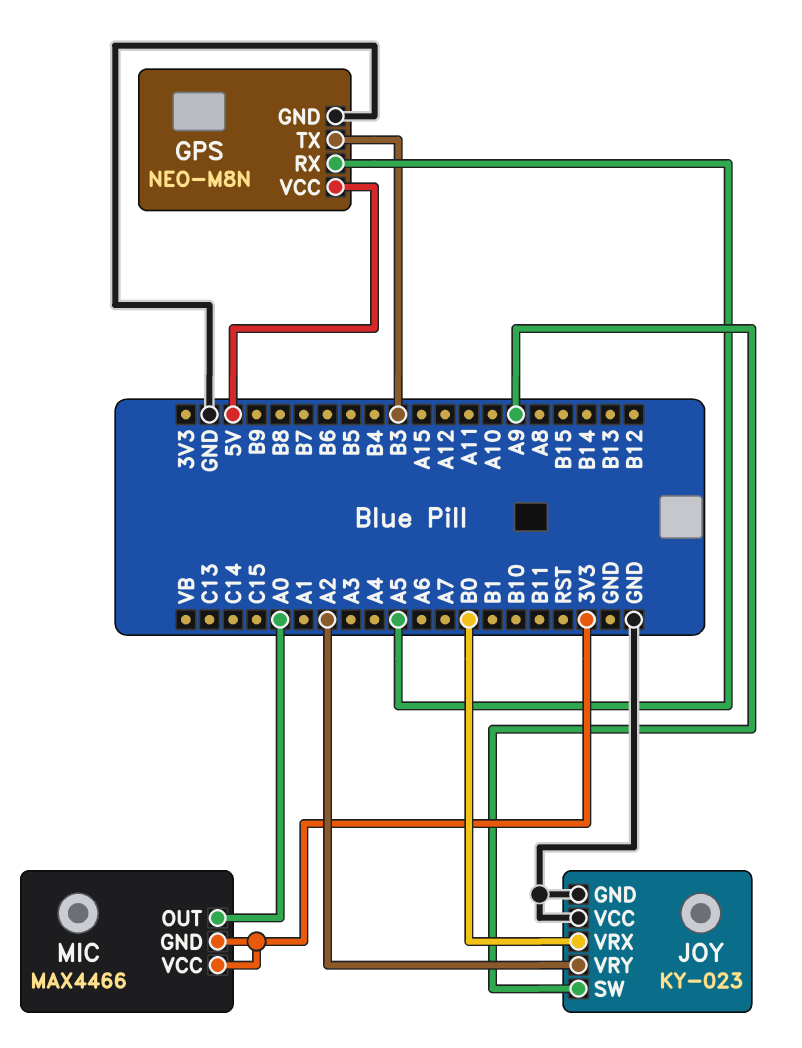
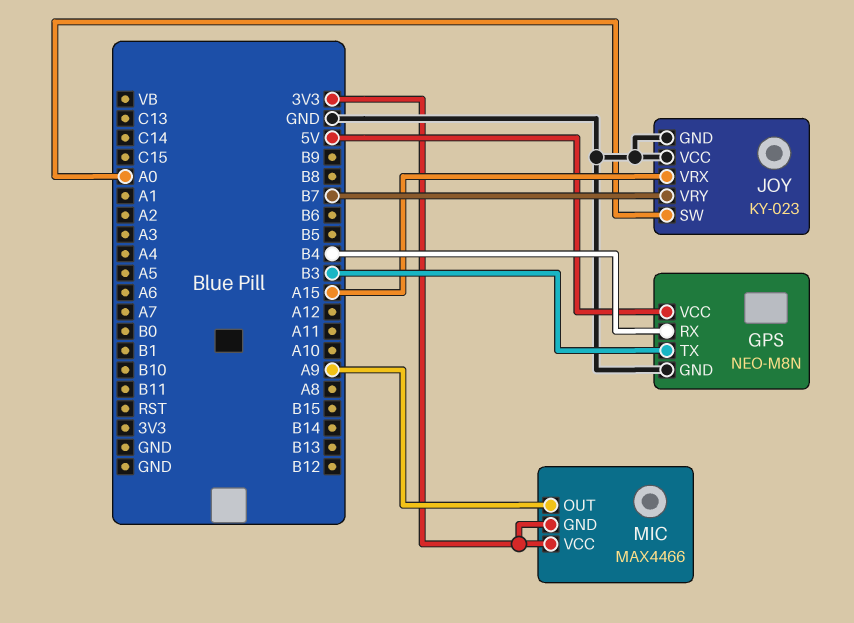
GPS pin RX: A5 -> B4
JOY pin SW: A9 -> A0
JOY pin VRX: B0 -> A15
JOY pin VRY: A2 -> B7
MIC pin OUT: A0 -> A9

